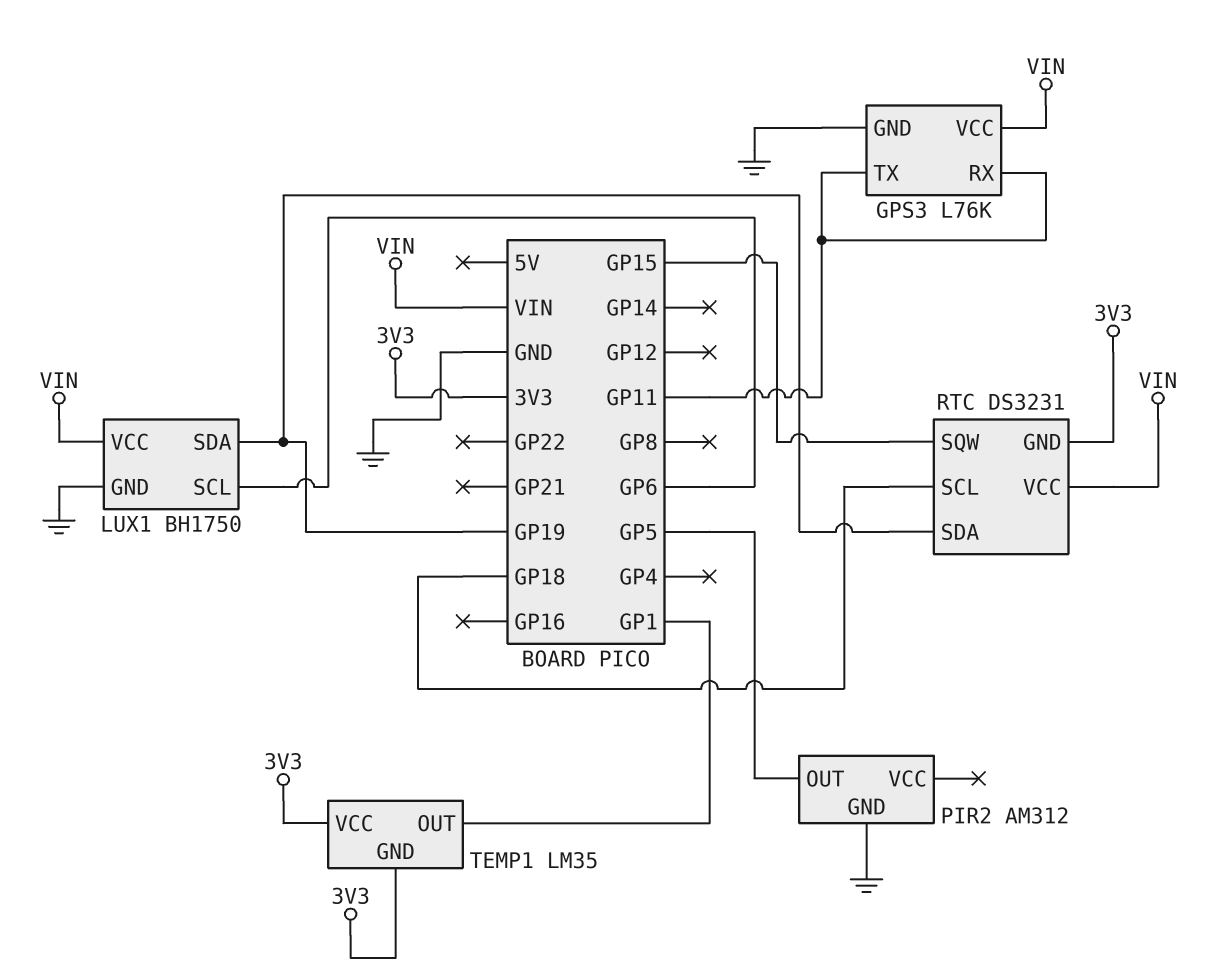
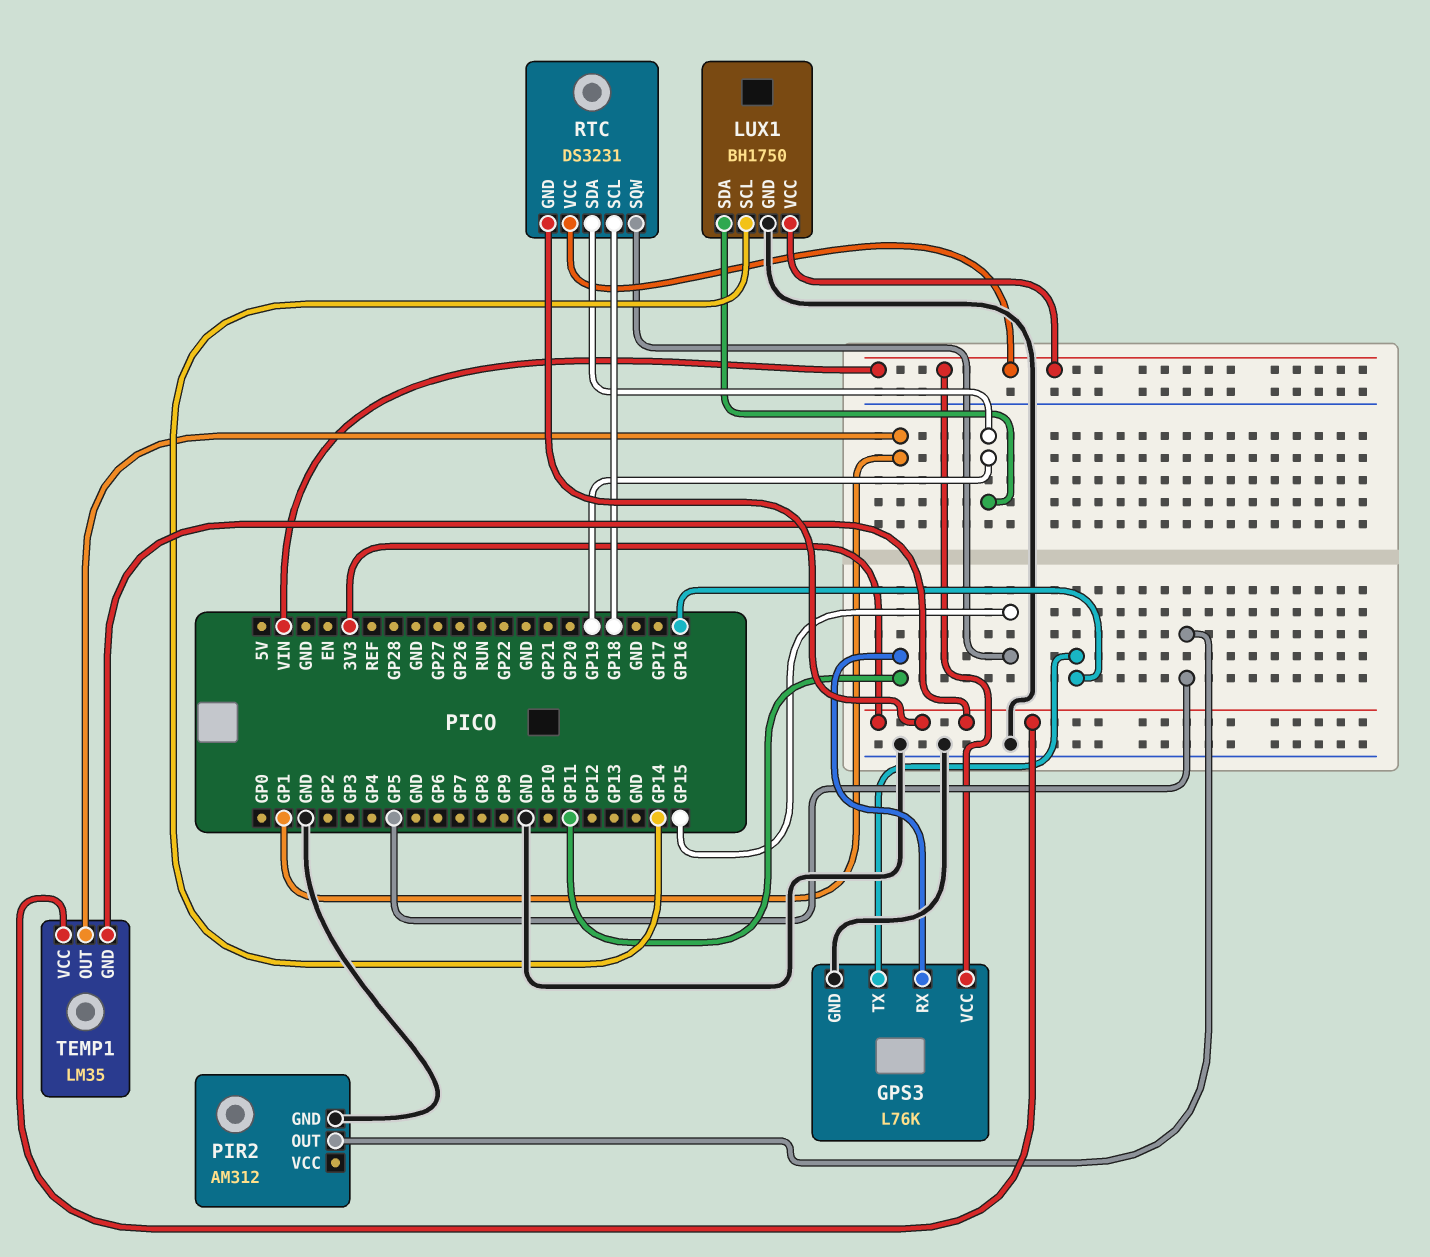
GPS3 pin TX: GP11 -> GP16
LUX1 pin SCL: GP6 -> GP14

